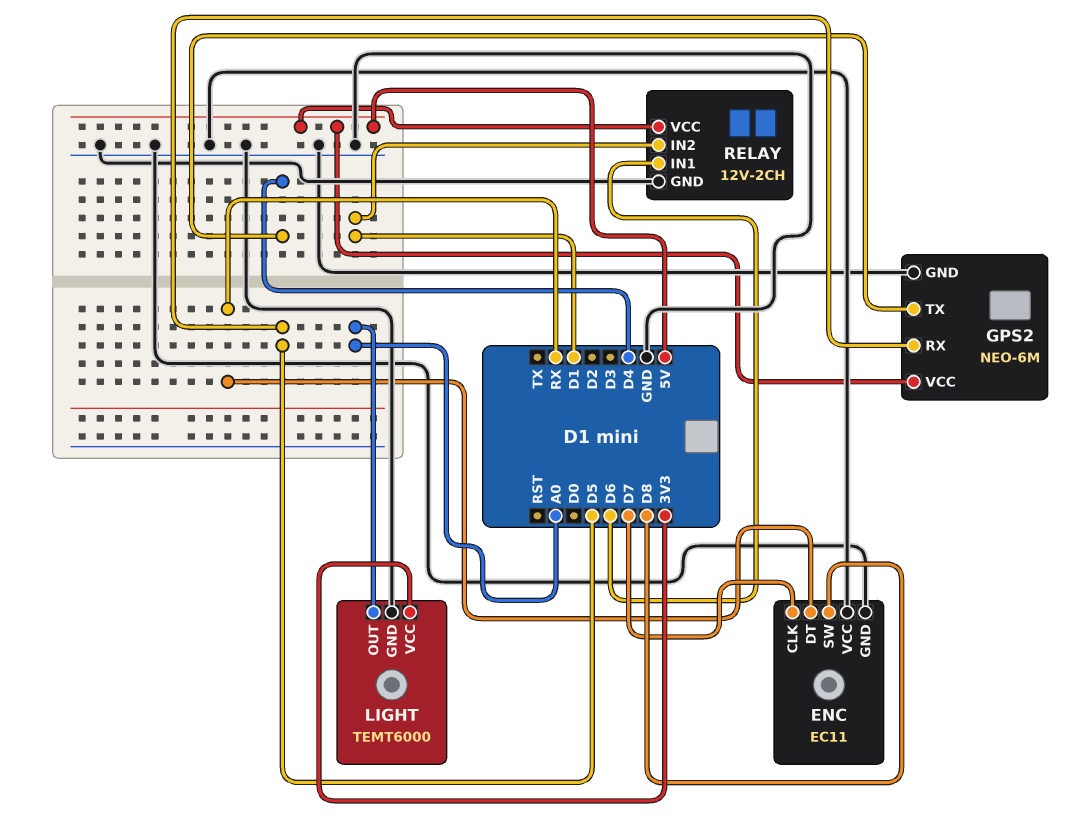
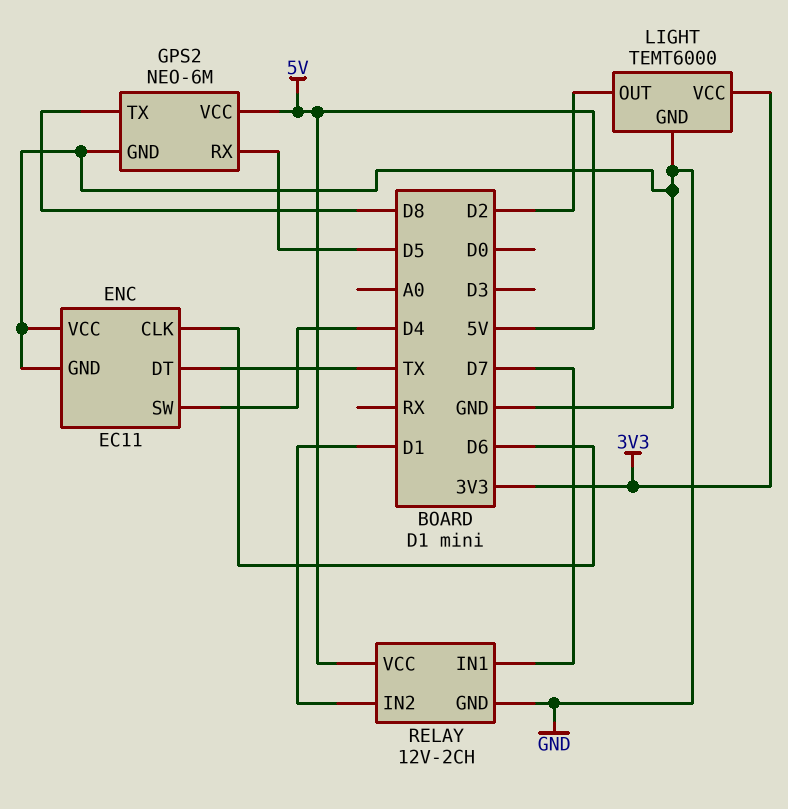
ENC pin CLK: D7 -> D6
ENC pin DT: RX -> TX
ENC pin SW: D8 -> D4
GPS2 pin TX: D4 -> D8
LIGHT pin OUT: A0 -> D2
RELAY pin IN1: D6 -> D7

